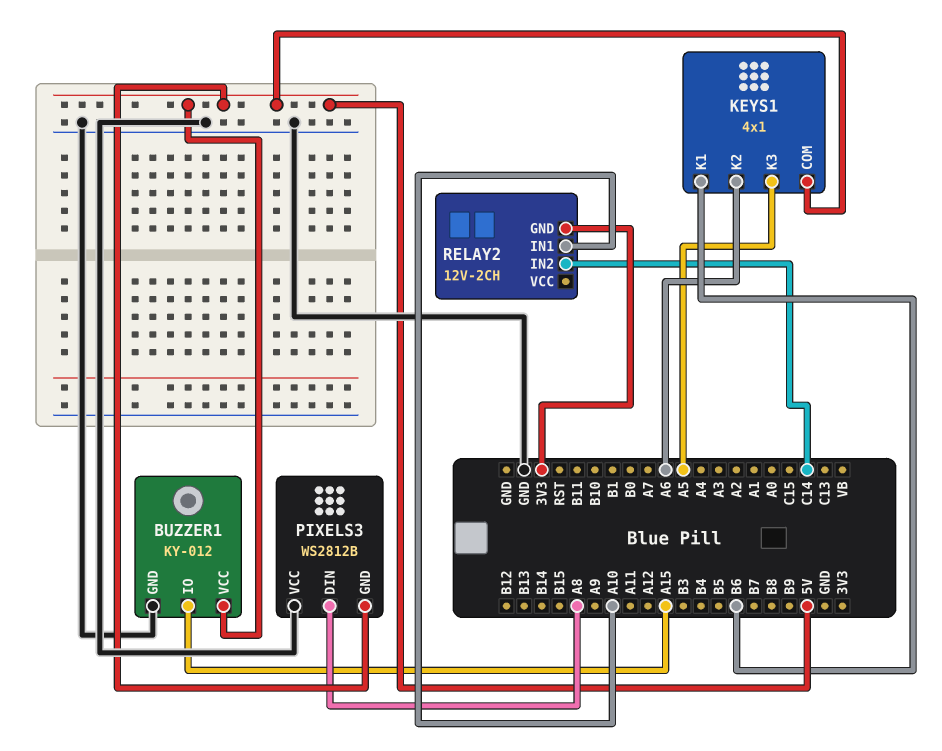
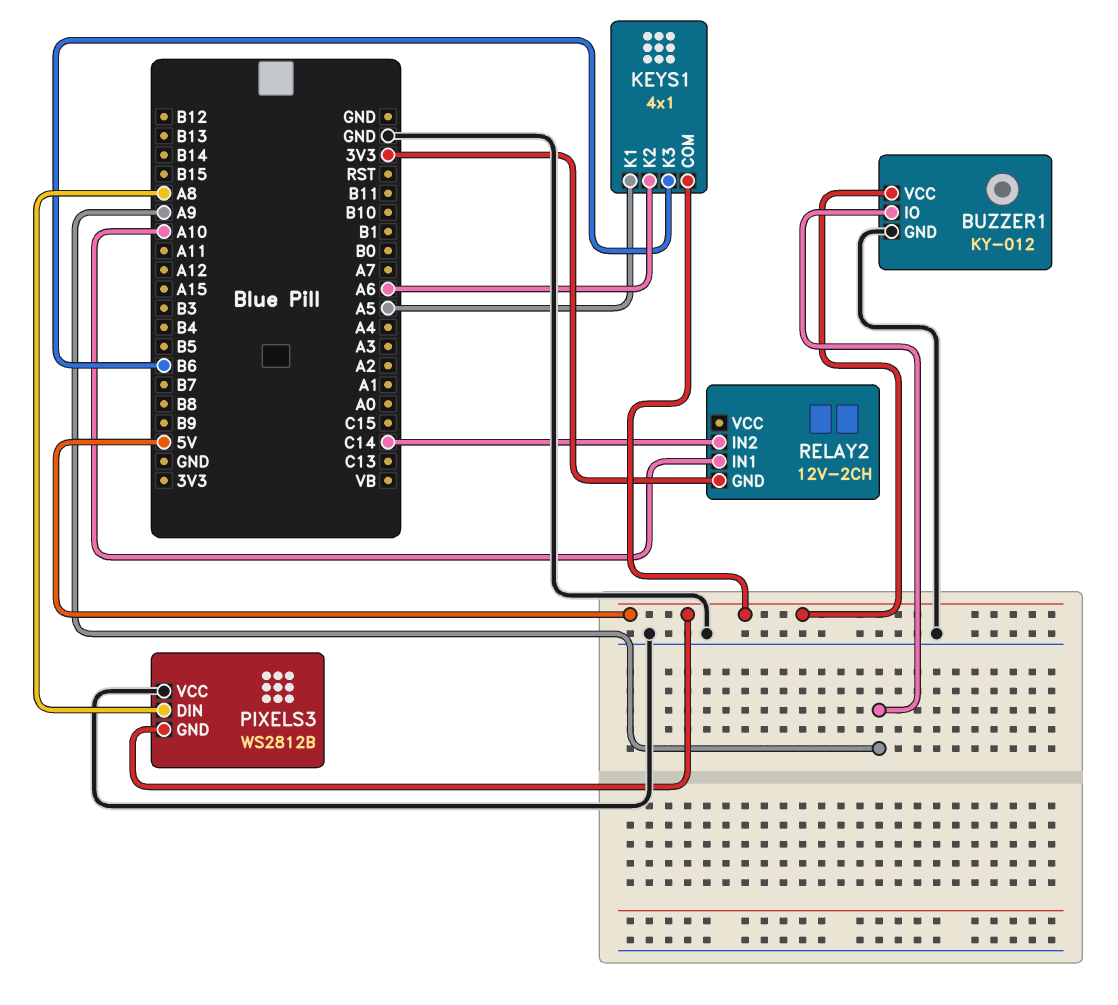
BUZZER1 pin IO: A15 -> A9
KEYS1 pin K1: B6 -> A5
KEYS1 pin K3: A5 -> B6

